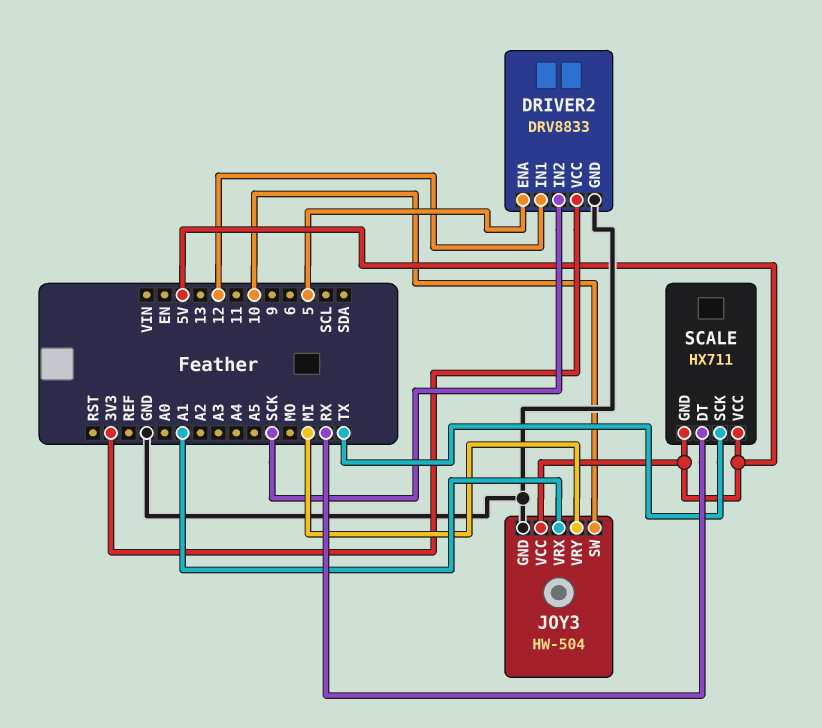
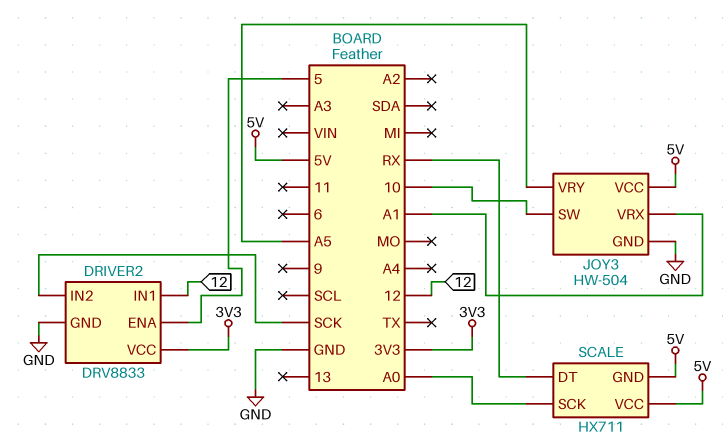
JOY3 pin VRY: MI -> A5
SCALE pin SCK: TX -> A0

